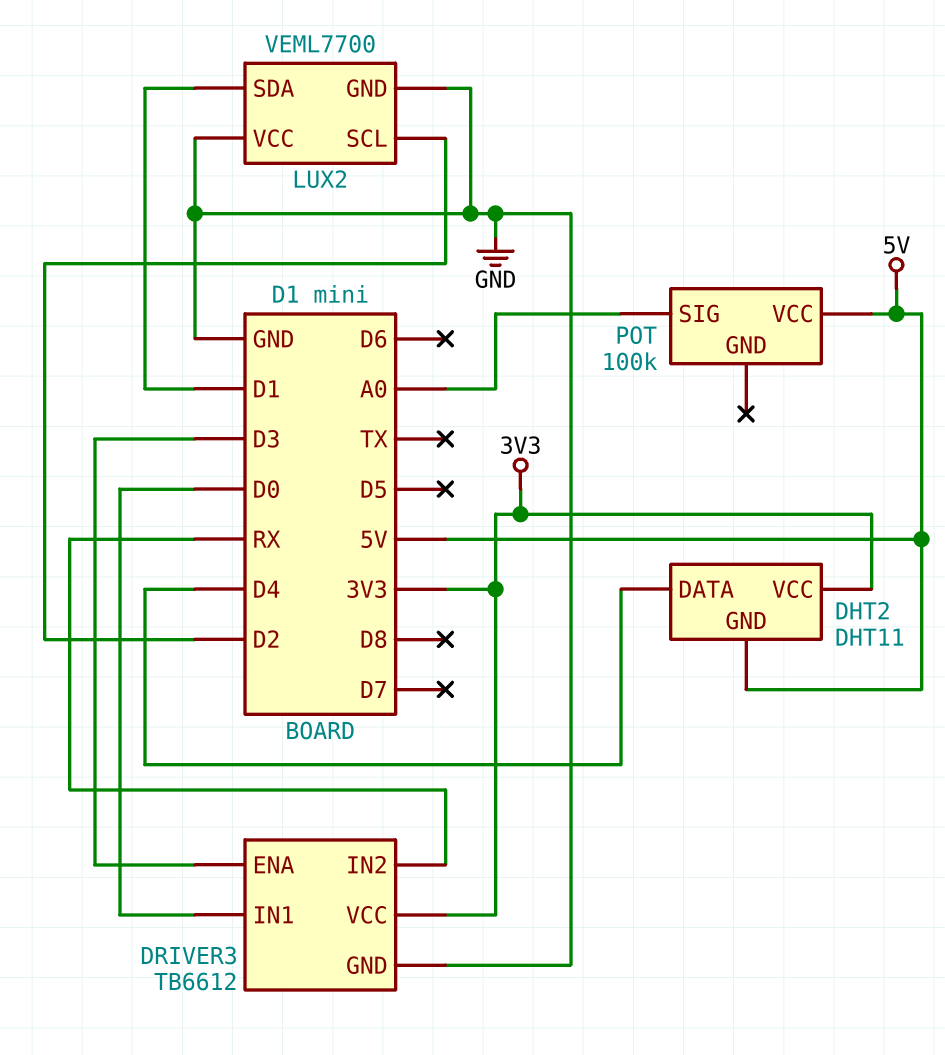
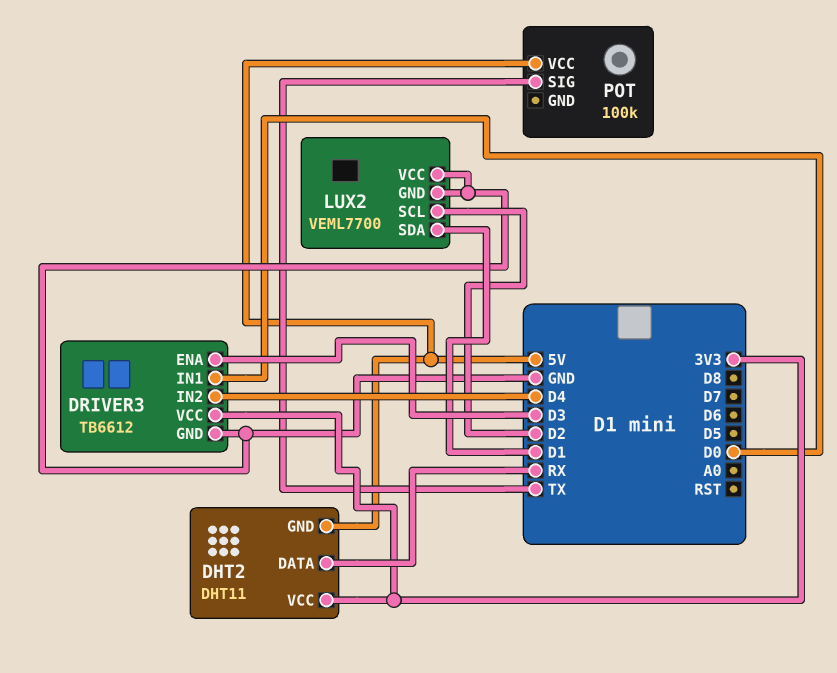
DHT2 pin DATA: D4 -> RX
DRIVER3 pin IN2: RX -> D4
POT pin SIG: A0 -> TX

